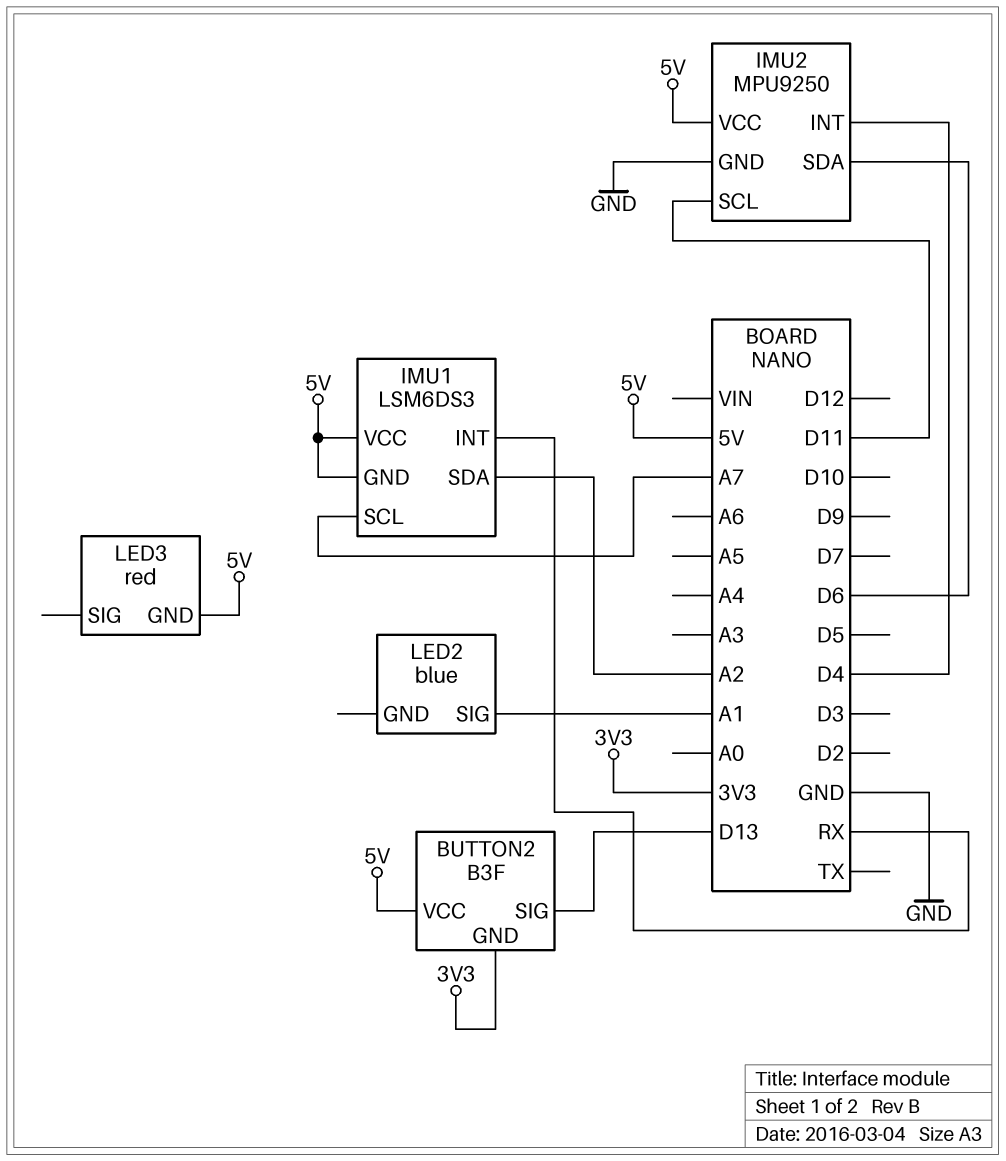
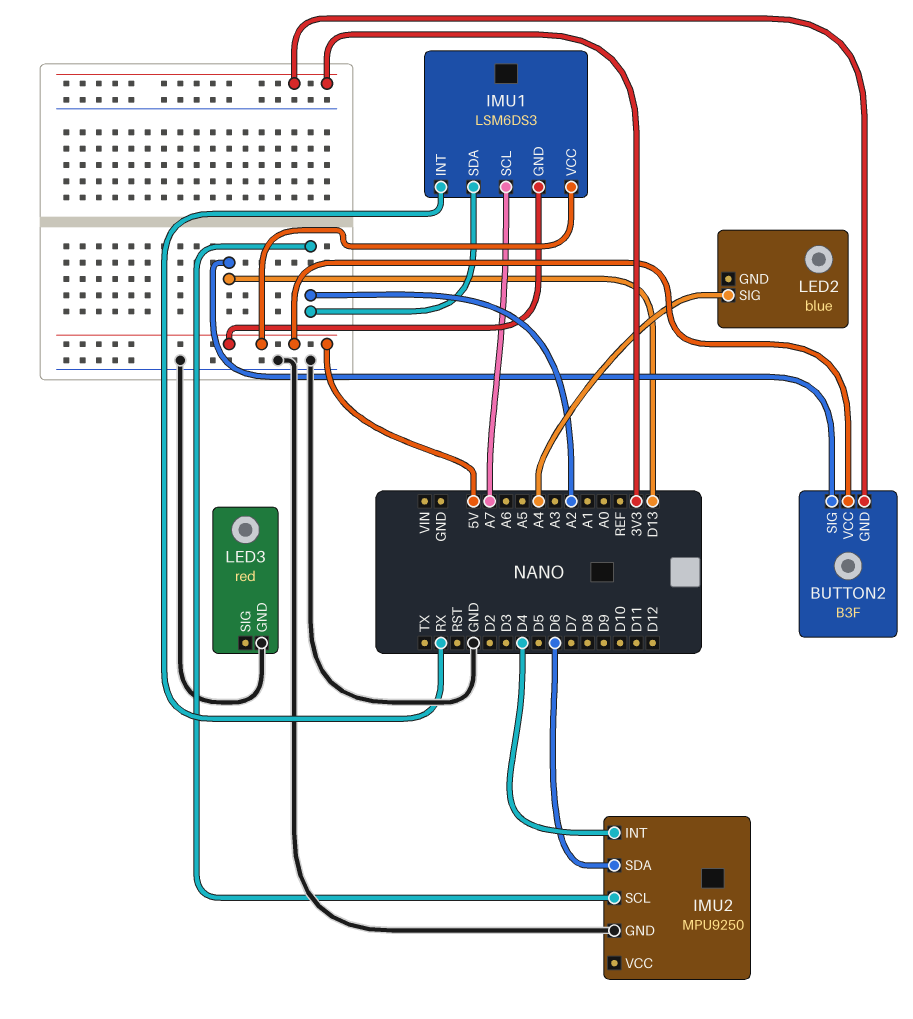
IMU2 pin SCL: D11 -> A2
IMU2 pin VCC: 5V -> none
LED2 pin SIG: A1 -> A4
LED3 pin GND: 5V -> GND

